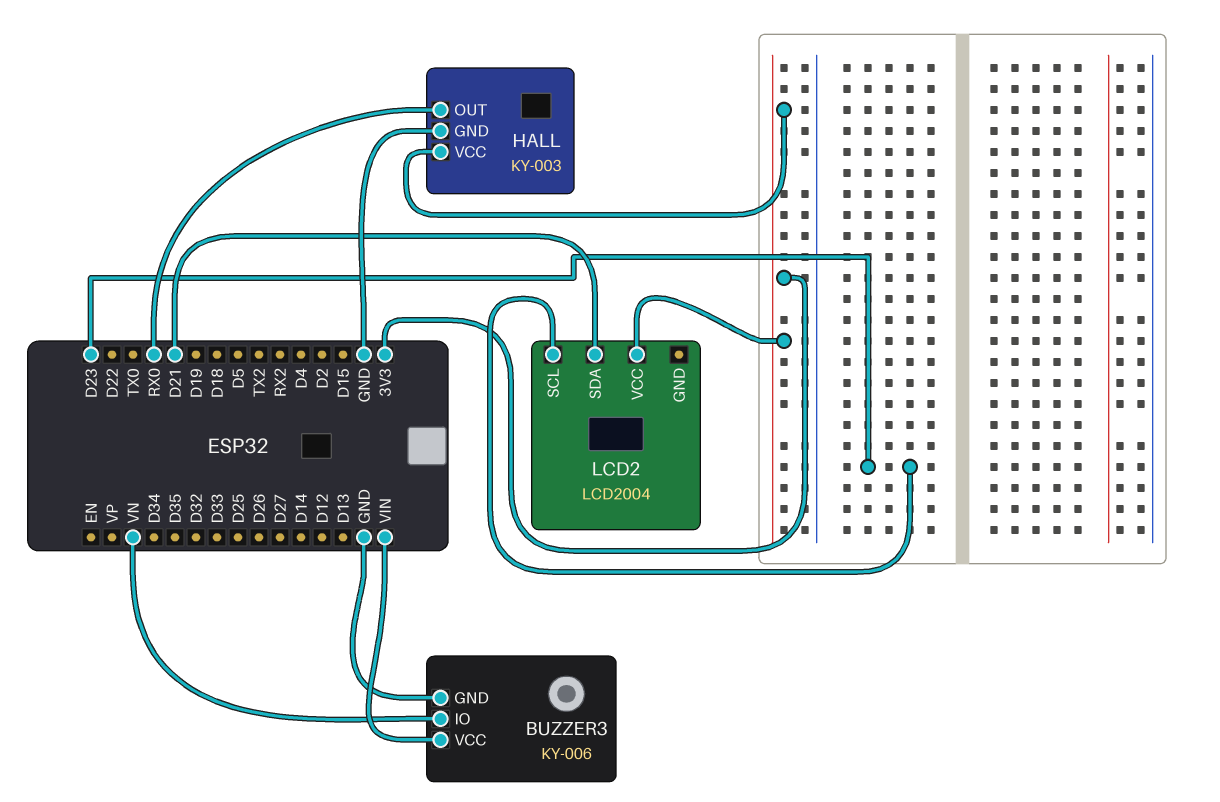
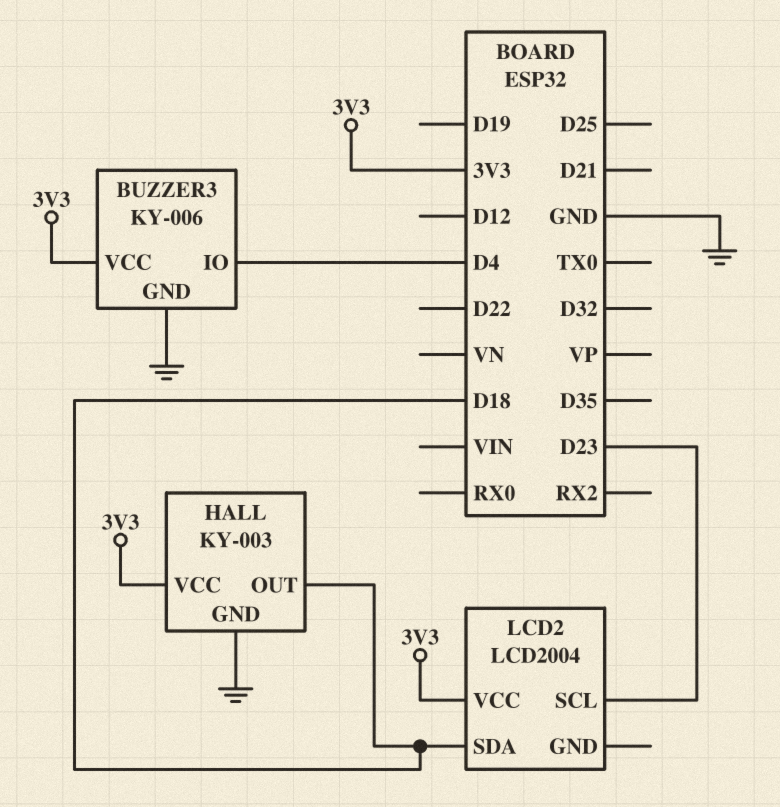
BUZZER3 pin IO: VN -> D4
BUZZER3 pin VCC: VIN -> 3V3
HALL pin OUT: RX0 -> D18
LCD2 pin SDA: D21 -> D18

